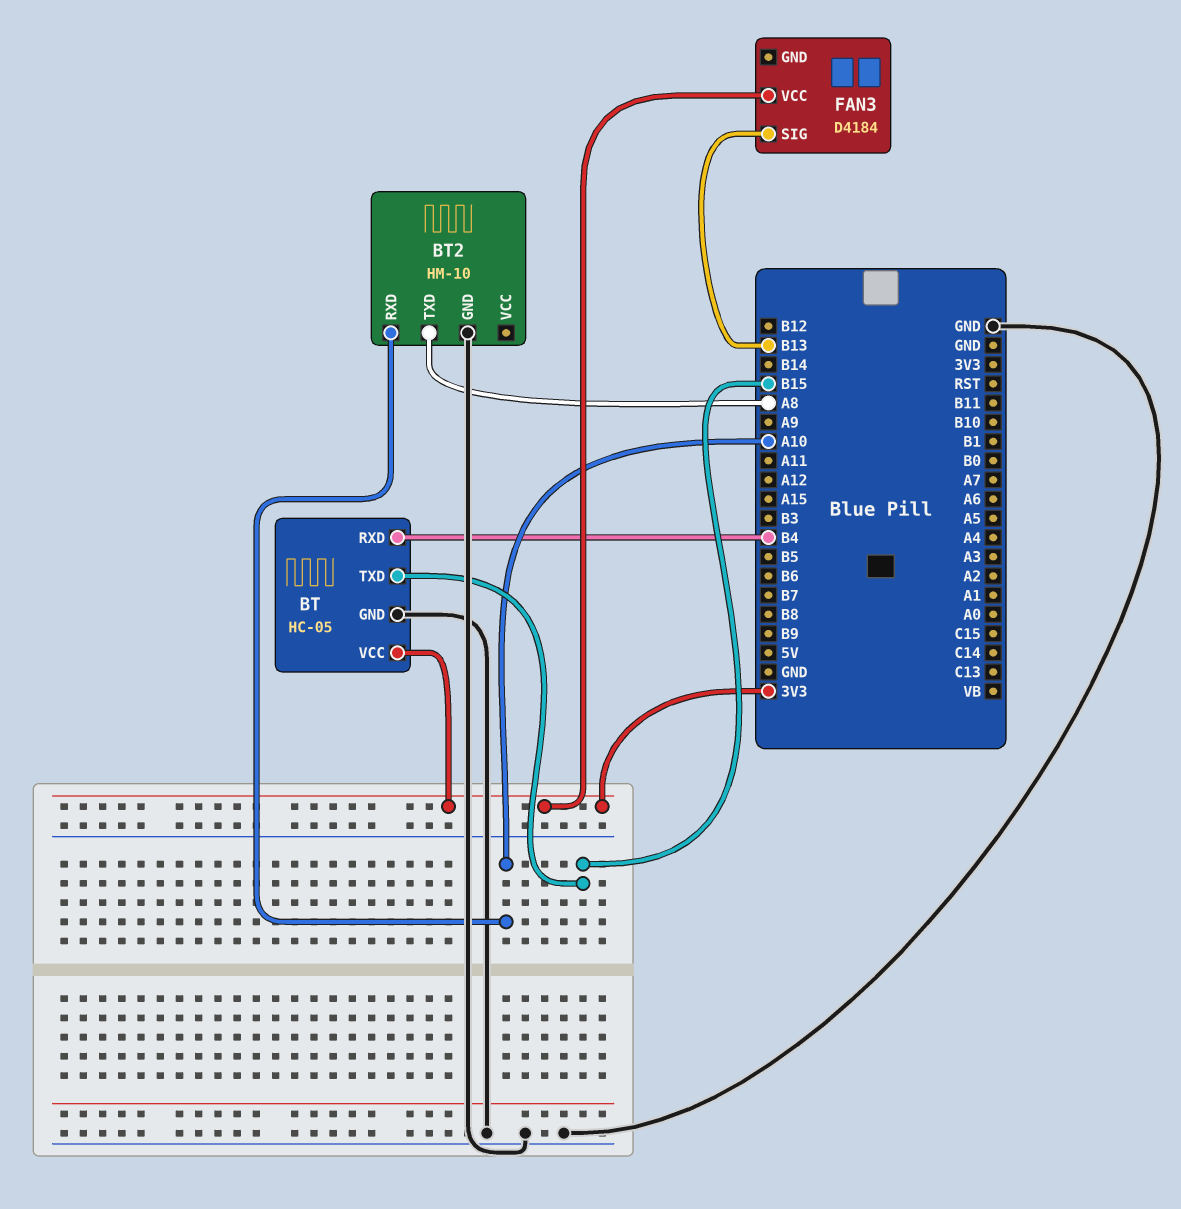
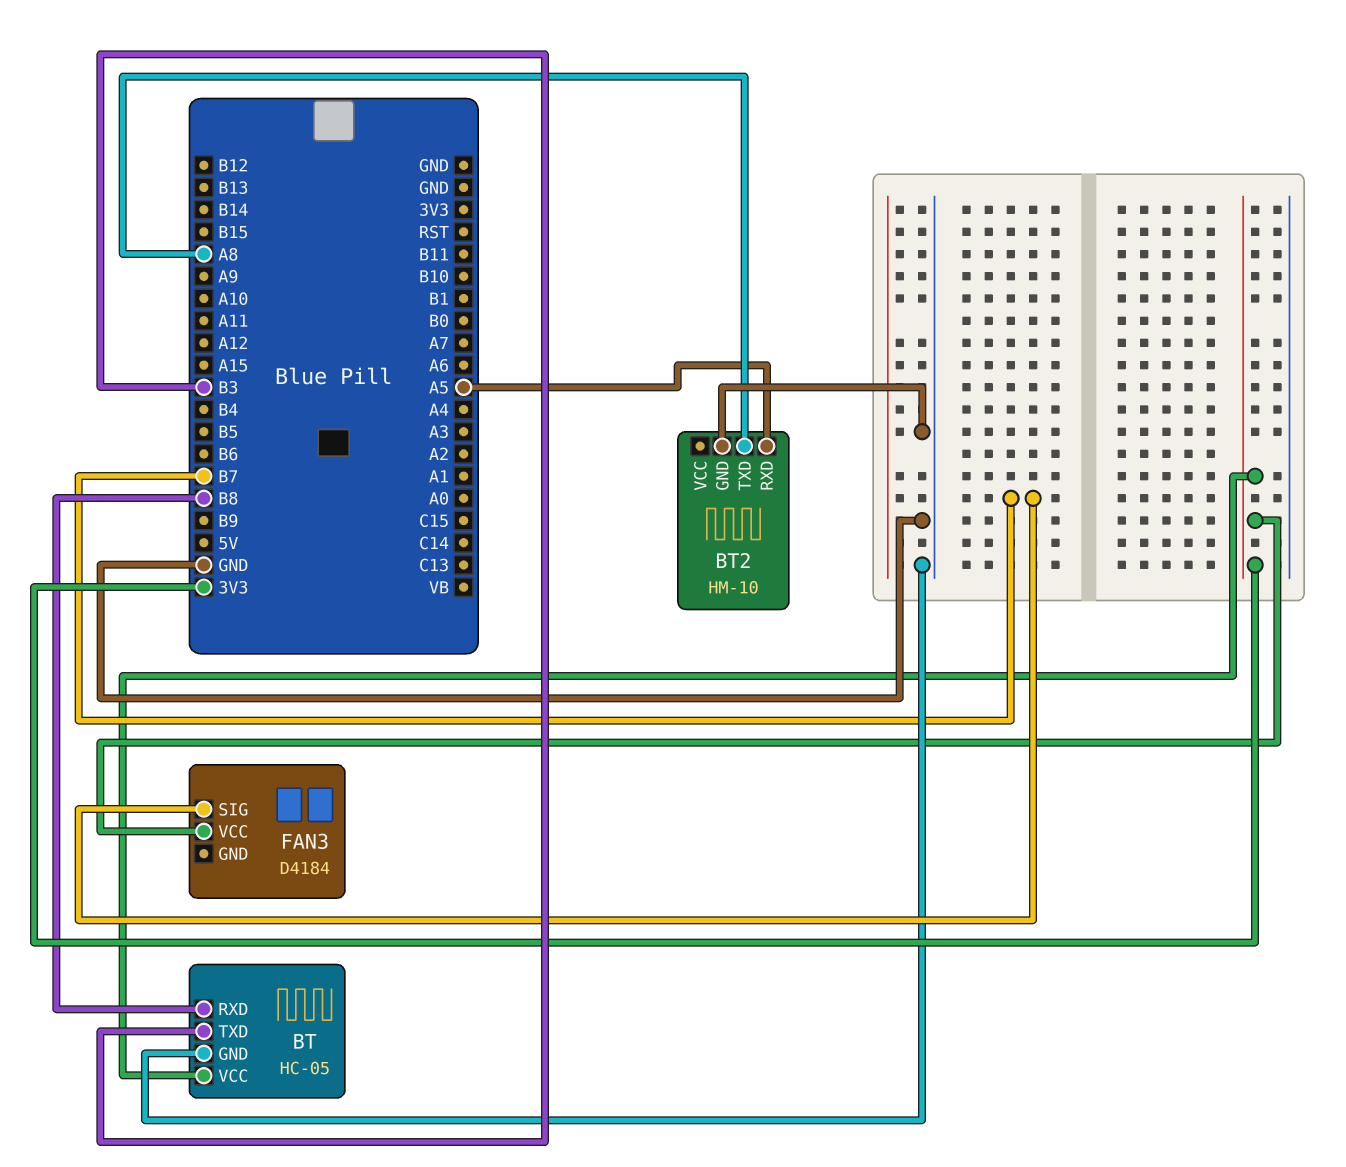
BT pin RXD: B4 -> B8
BT pin TXD: B15 -> B3
BT2 pin RXD: A10 -> A5
FAN3 pin SIG: B13 -> B7

